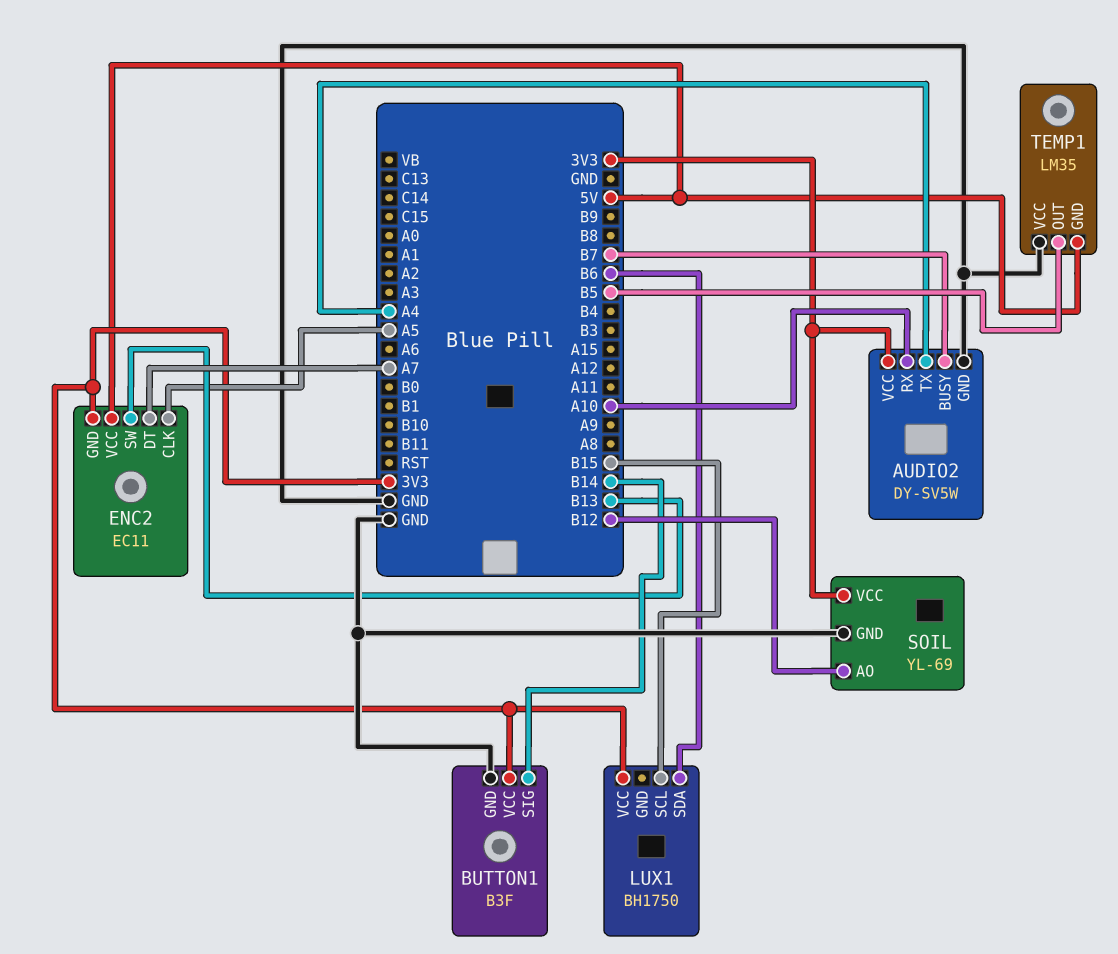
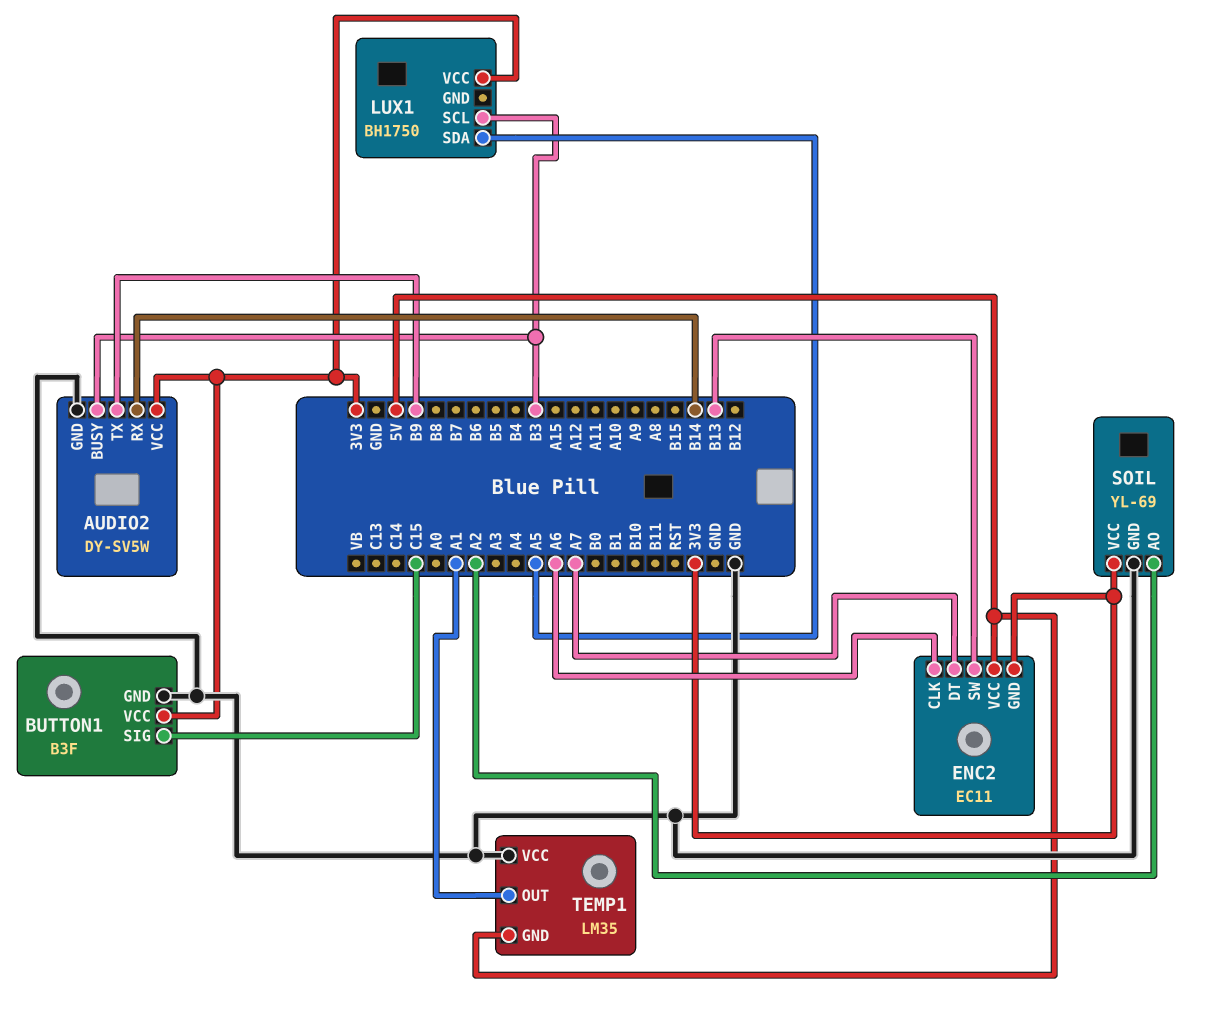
AUDIO2 pin BUSY: B7 -> B3
AUDIO2 pin RX: A10 -> B14
AUDIO2 pin TX: A4 -> B9
BUTTON1 pin SIG: B14 -> C15
ENC2 pin CLK: A5 -> A6
LUX1 pin SCL: B15 -> B3
LUX1 pin SDA: B6 -> A5
SOIL pin AO: B12 -> A2
TEMP1 pin OUT: B5 -> A1

